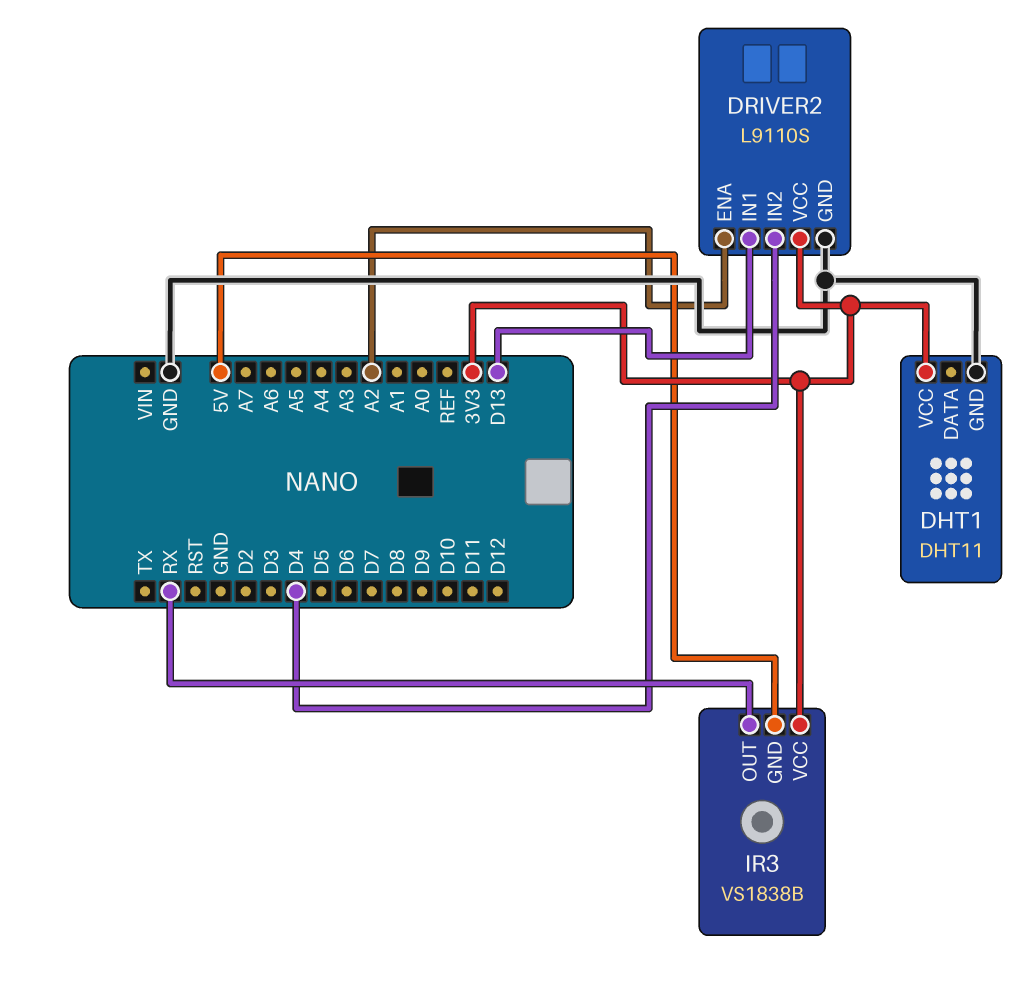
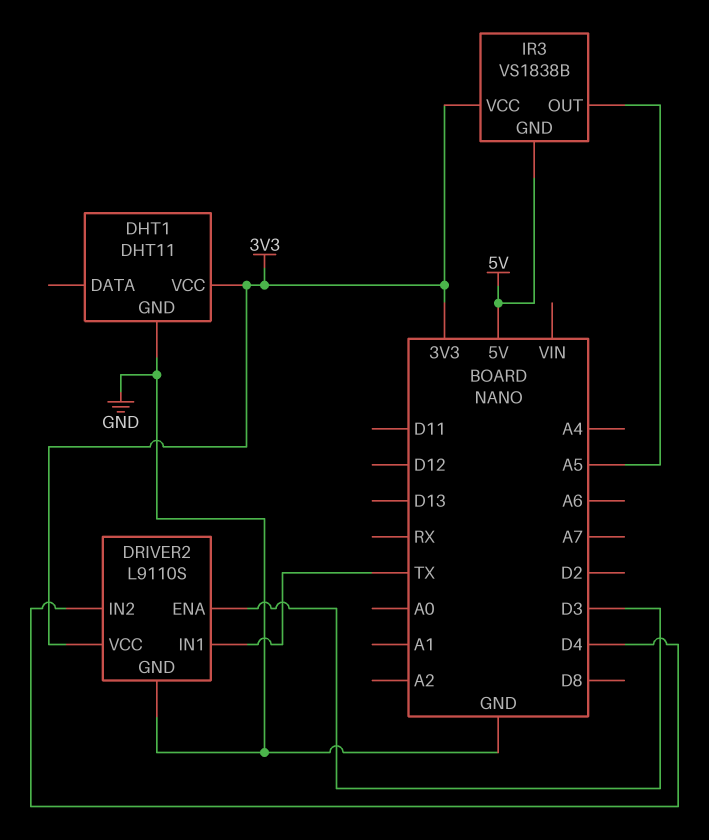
DRIVER2 pin ENA: A2 -> D3
DRIVER2 pin IN1: D13 -> TX
IR3 pin OUT: RX -> A5

